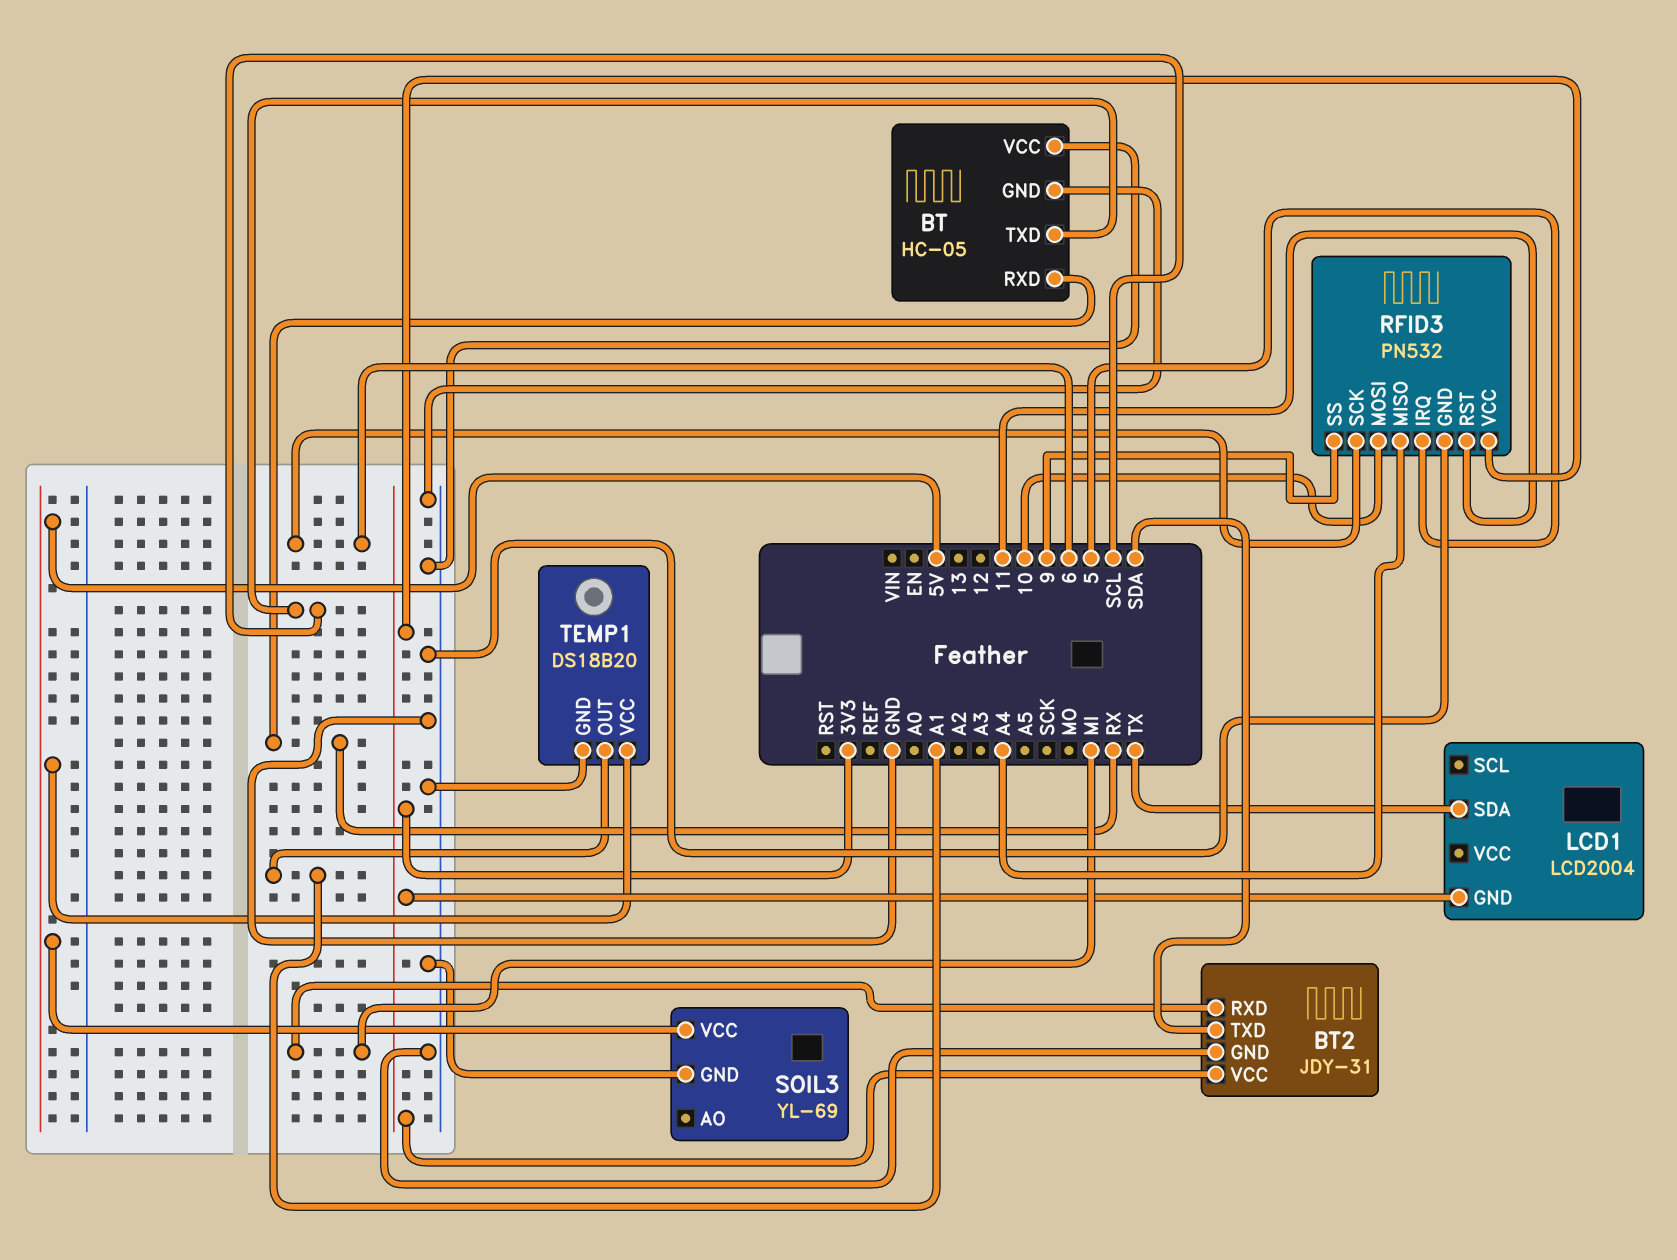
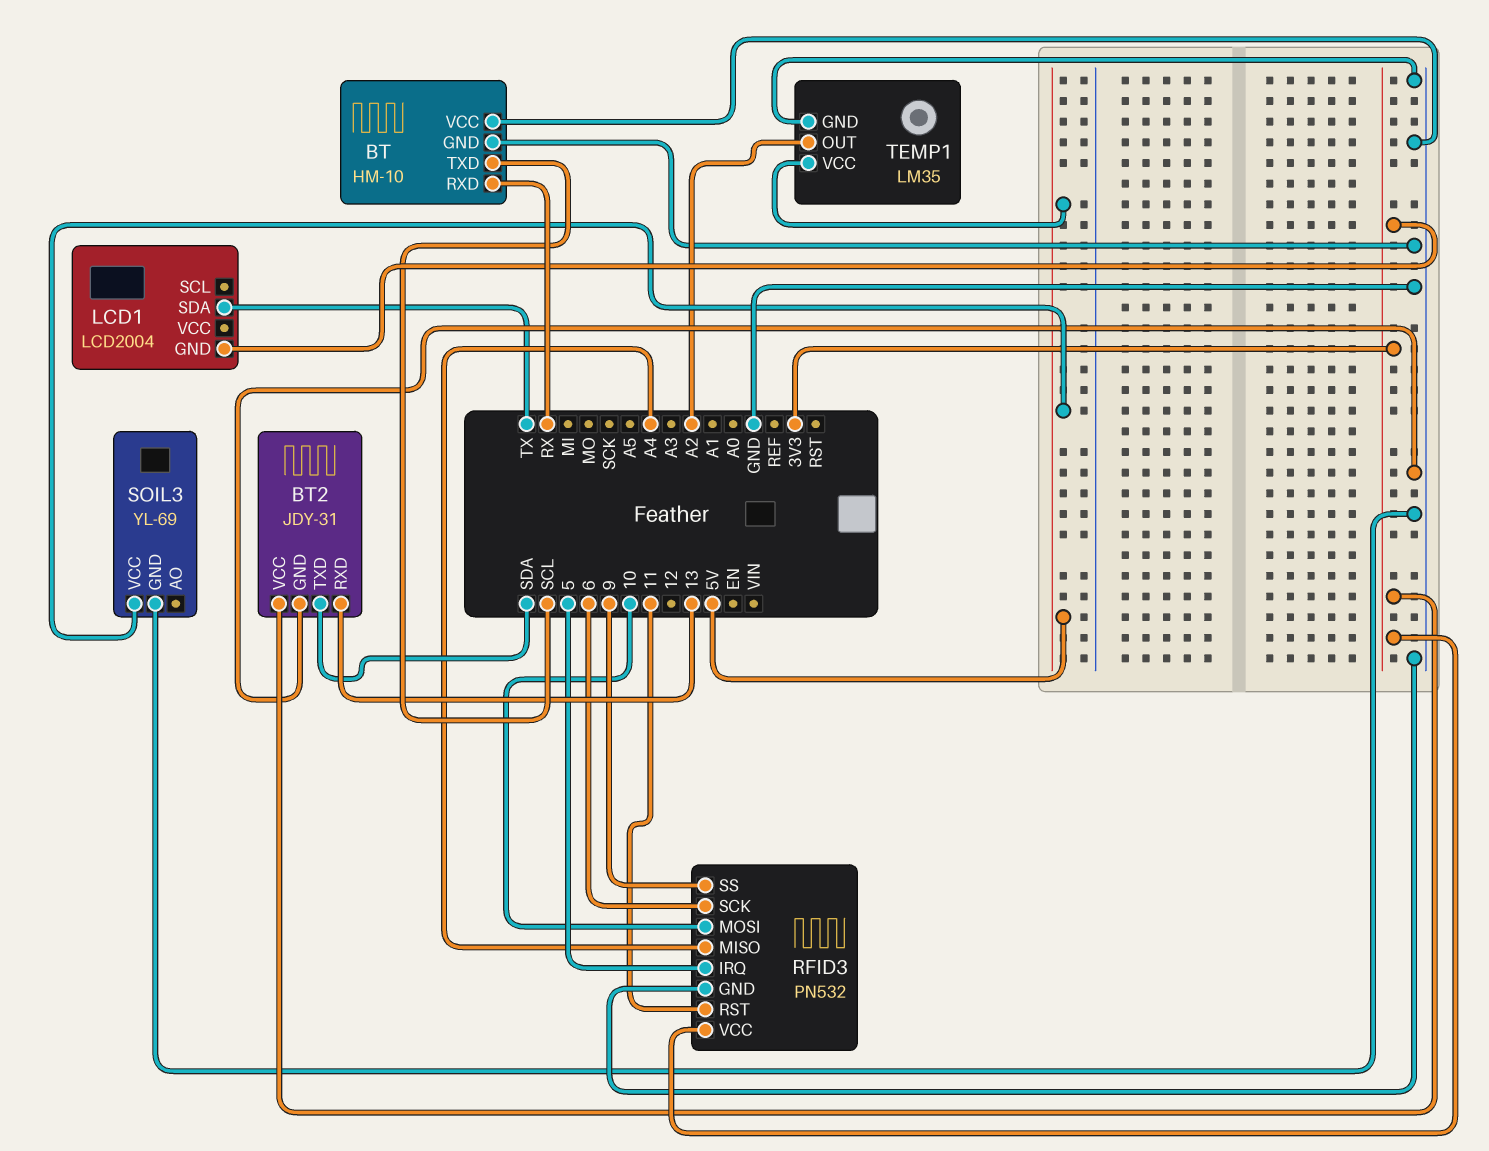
BT: HC-05 -> HM-10
BT2 pin RXD: MI -> 13
TEMP1: DS18B20 -> LM35
TEMP1 pin OUT: A1 -> A2

